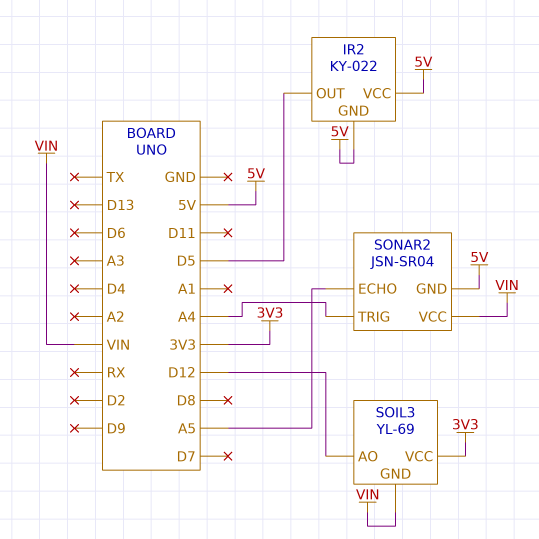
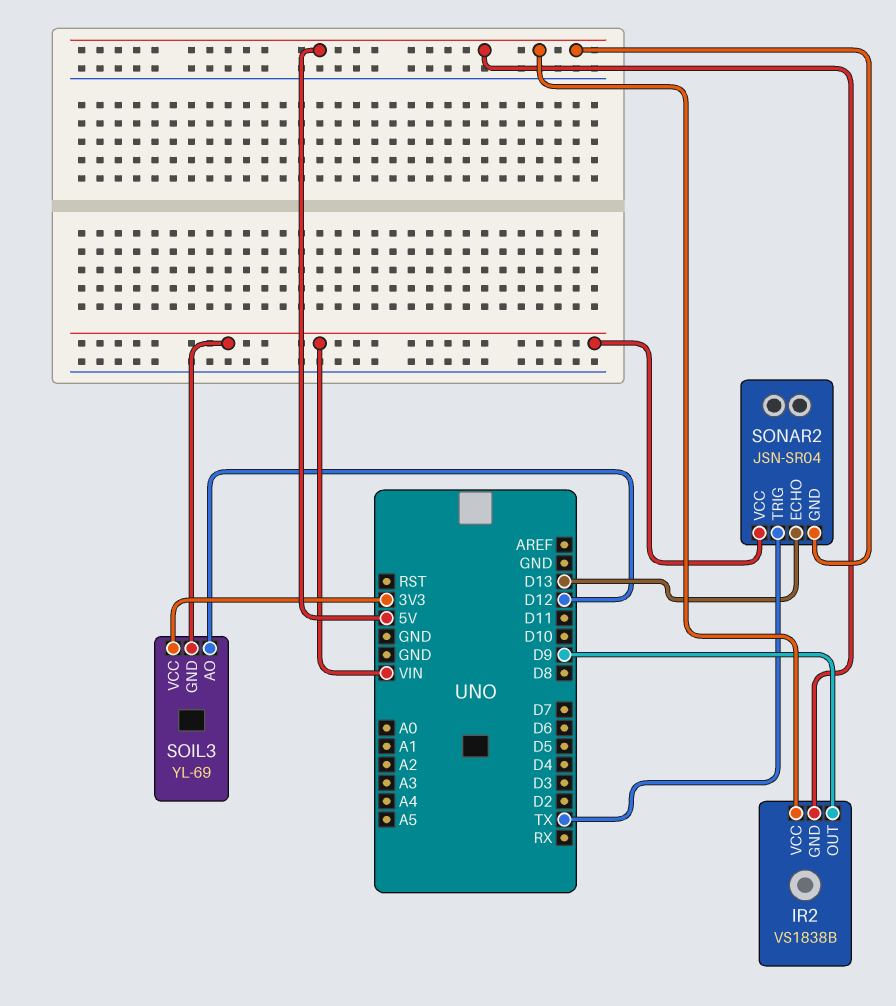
IR2: KY-022 -> VS1838B
IR2 pin OUT: D5 -> D9
SONAR2 pin ECHO: A5 -> D13
SONAR2 pin TRIG: A4 -> TX

